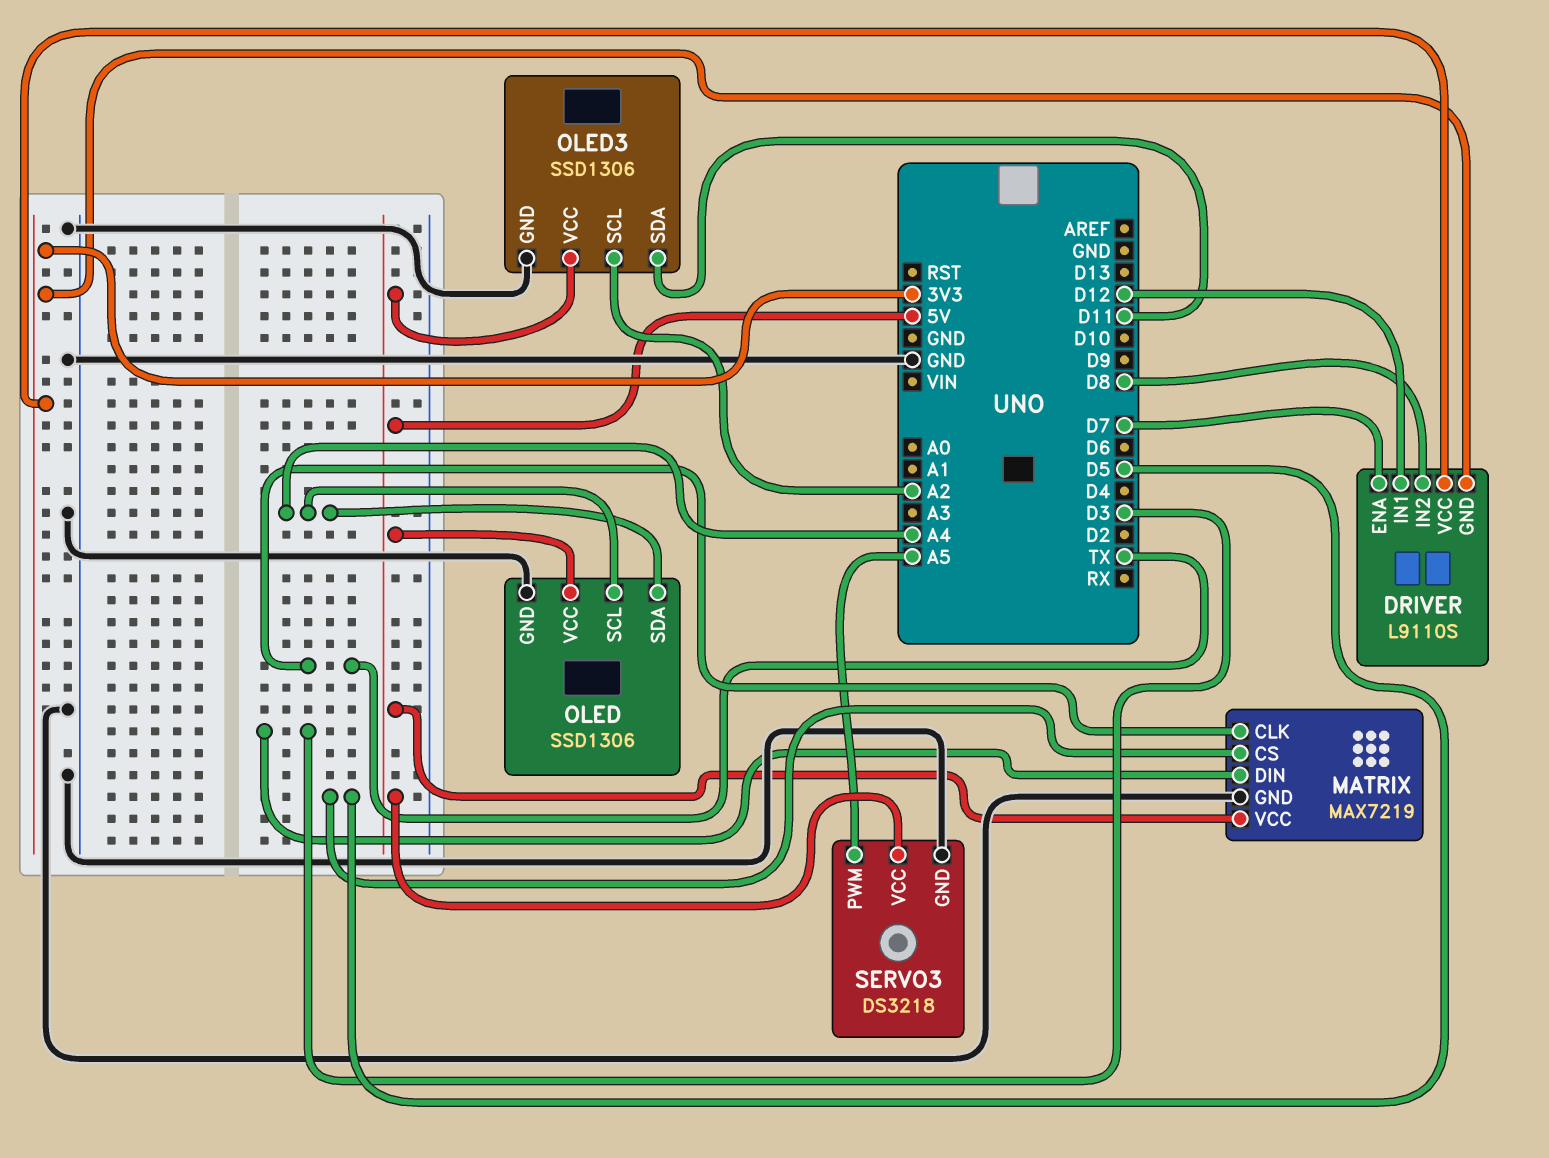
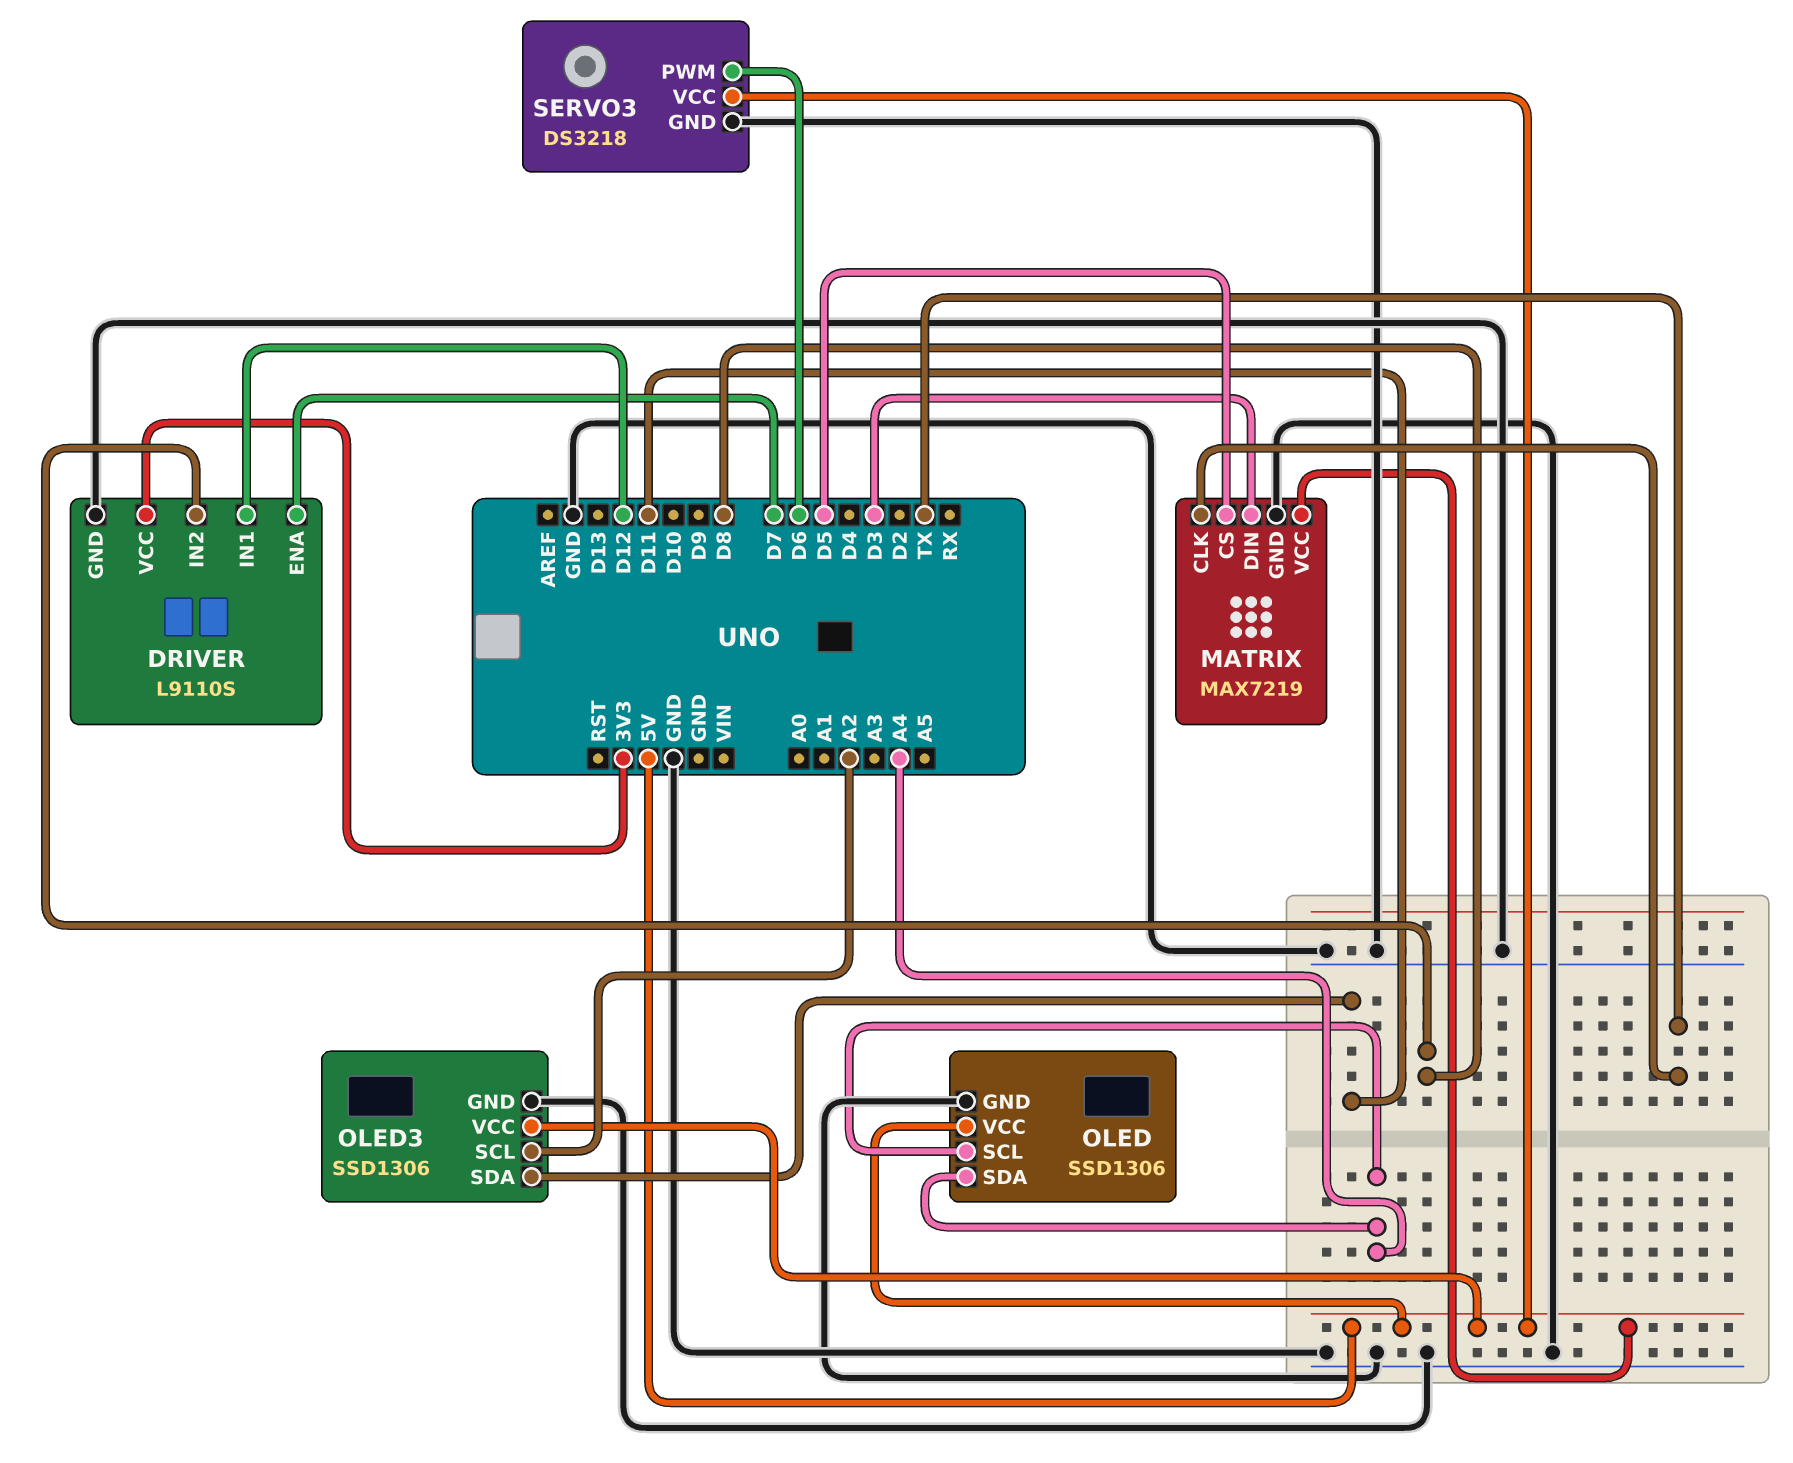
DRIVER pin GND: 3V3 -> GND
SERVO3 pin PWM: A5 -> D6

